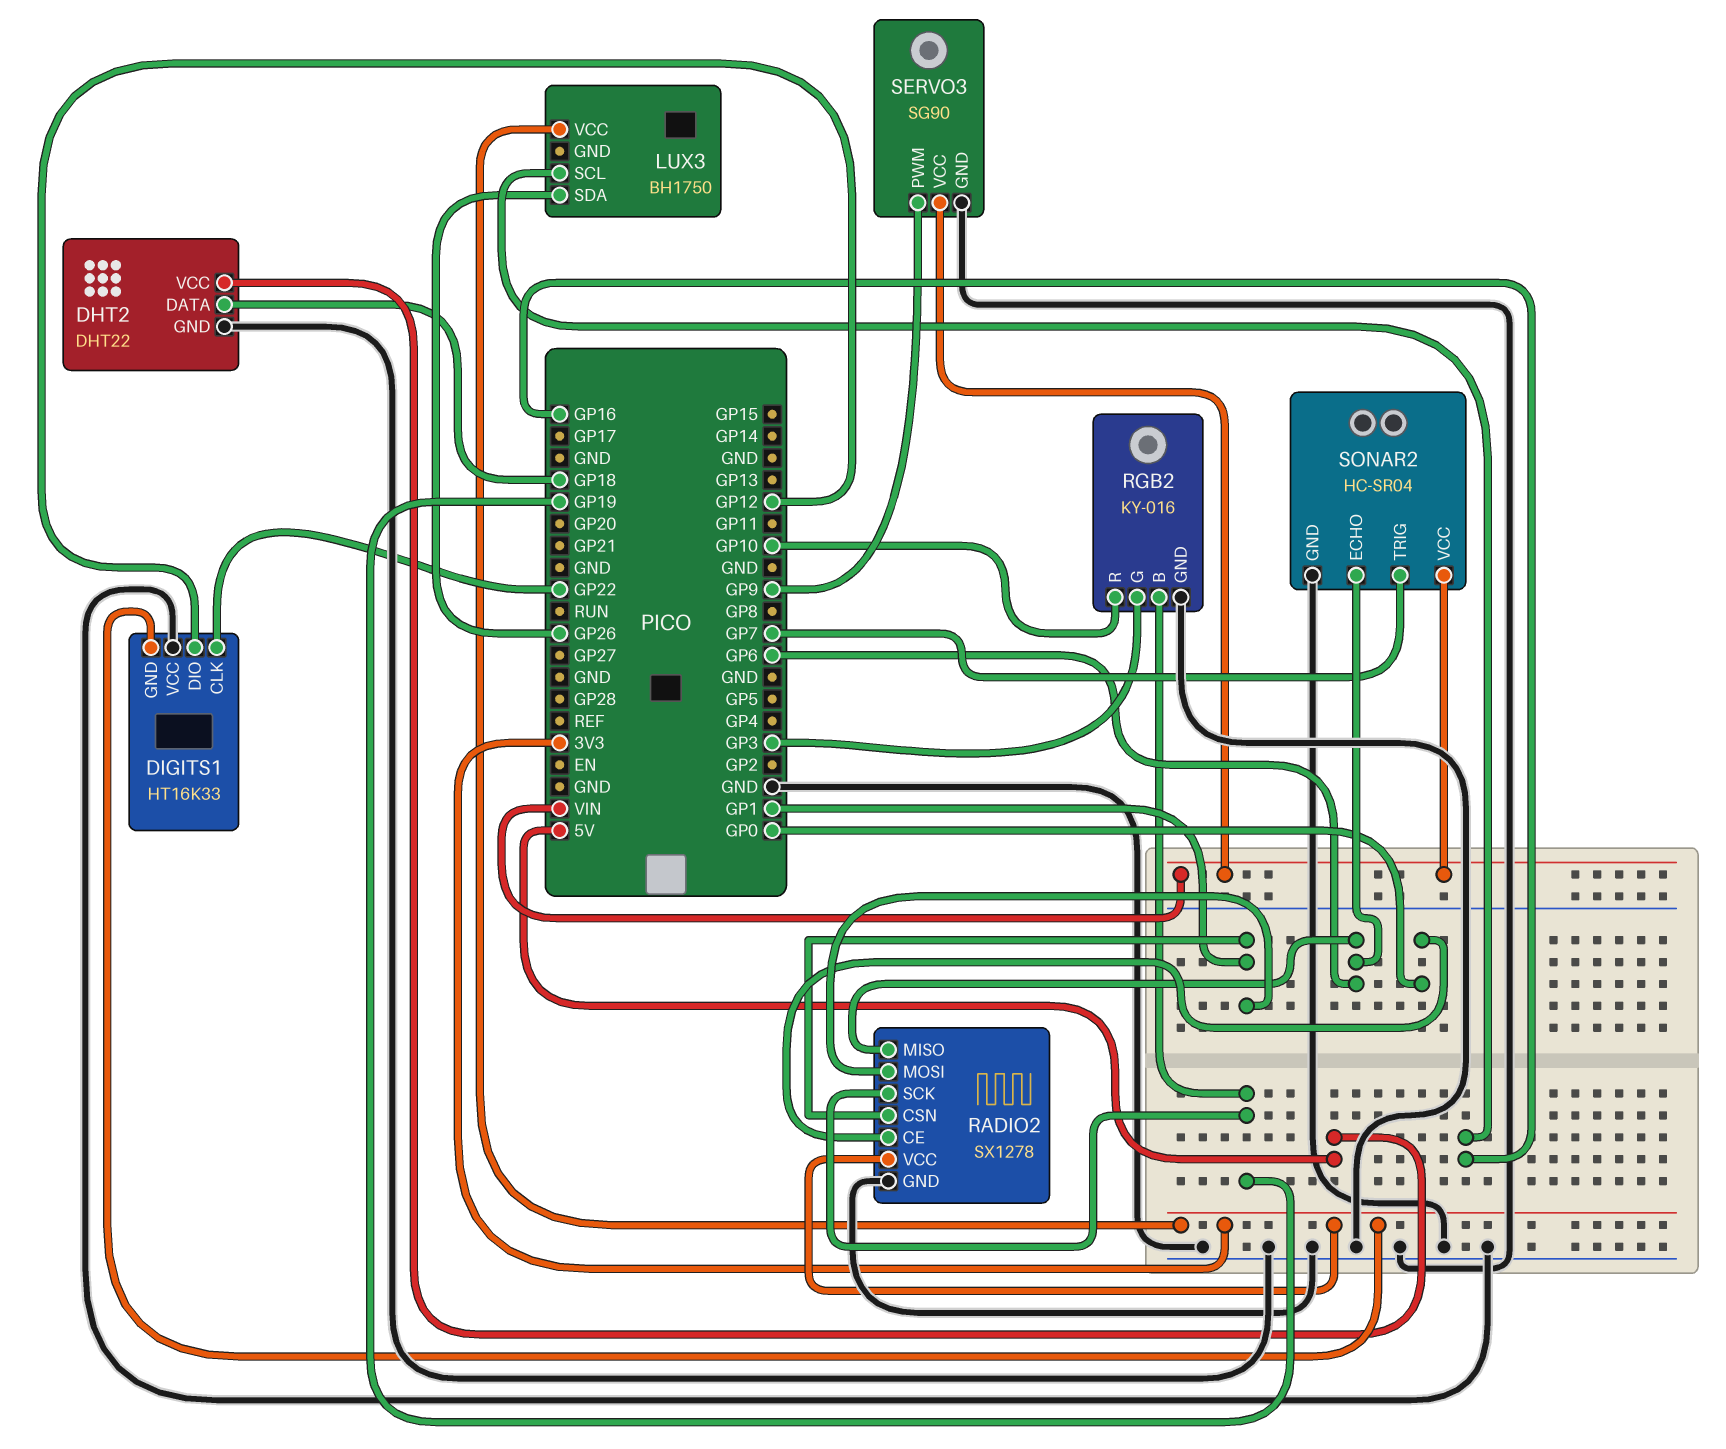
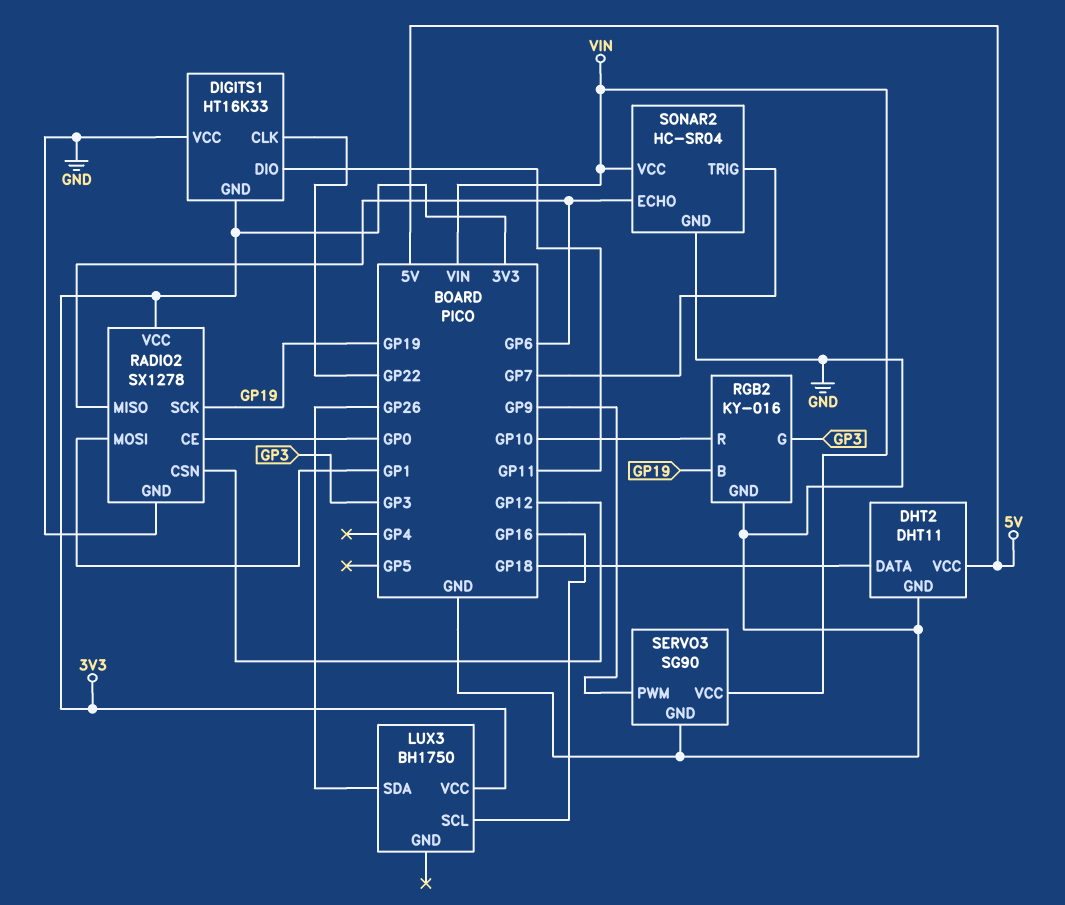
DHT2: DHT22 -> DHT11
DIGITS1 pin DIO: GP12 -> GP11
RADIO2 pin CSN: GP1 -> GP12

